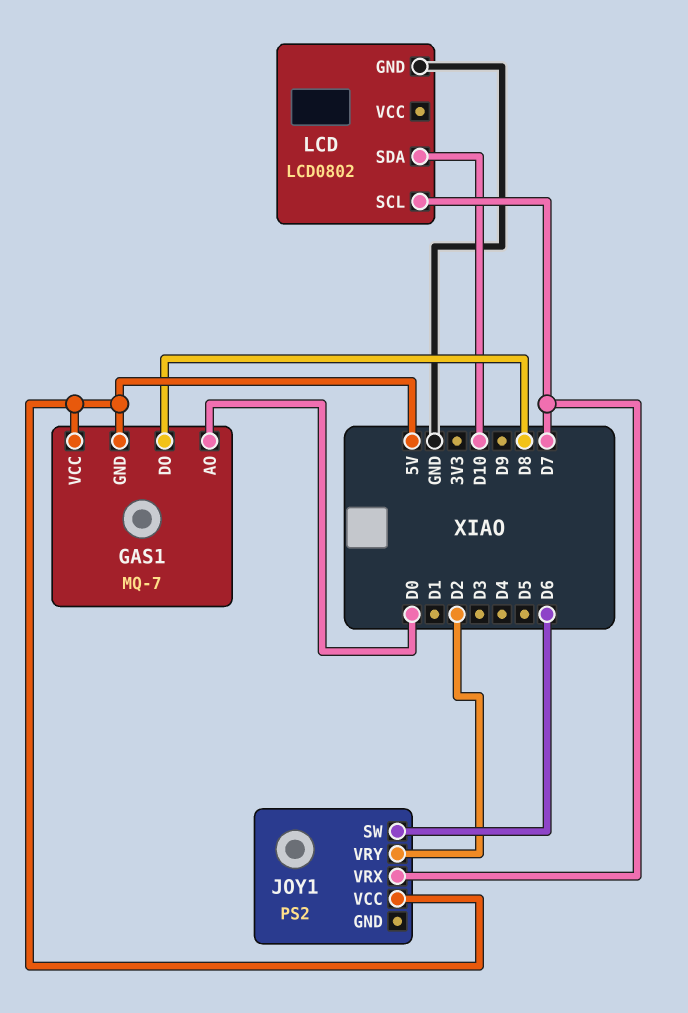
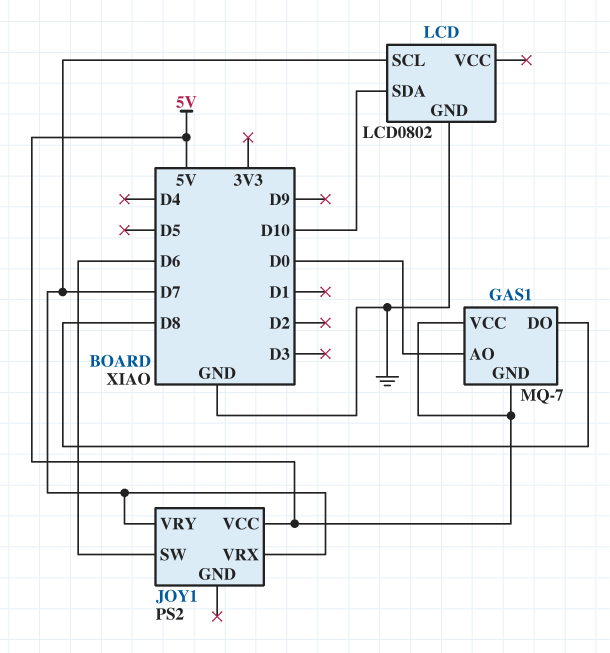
JOY1 pin VRY: D2 -> D7

